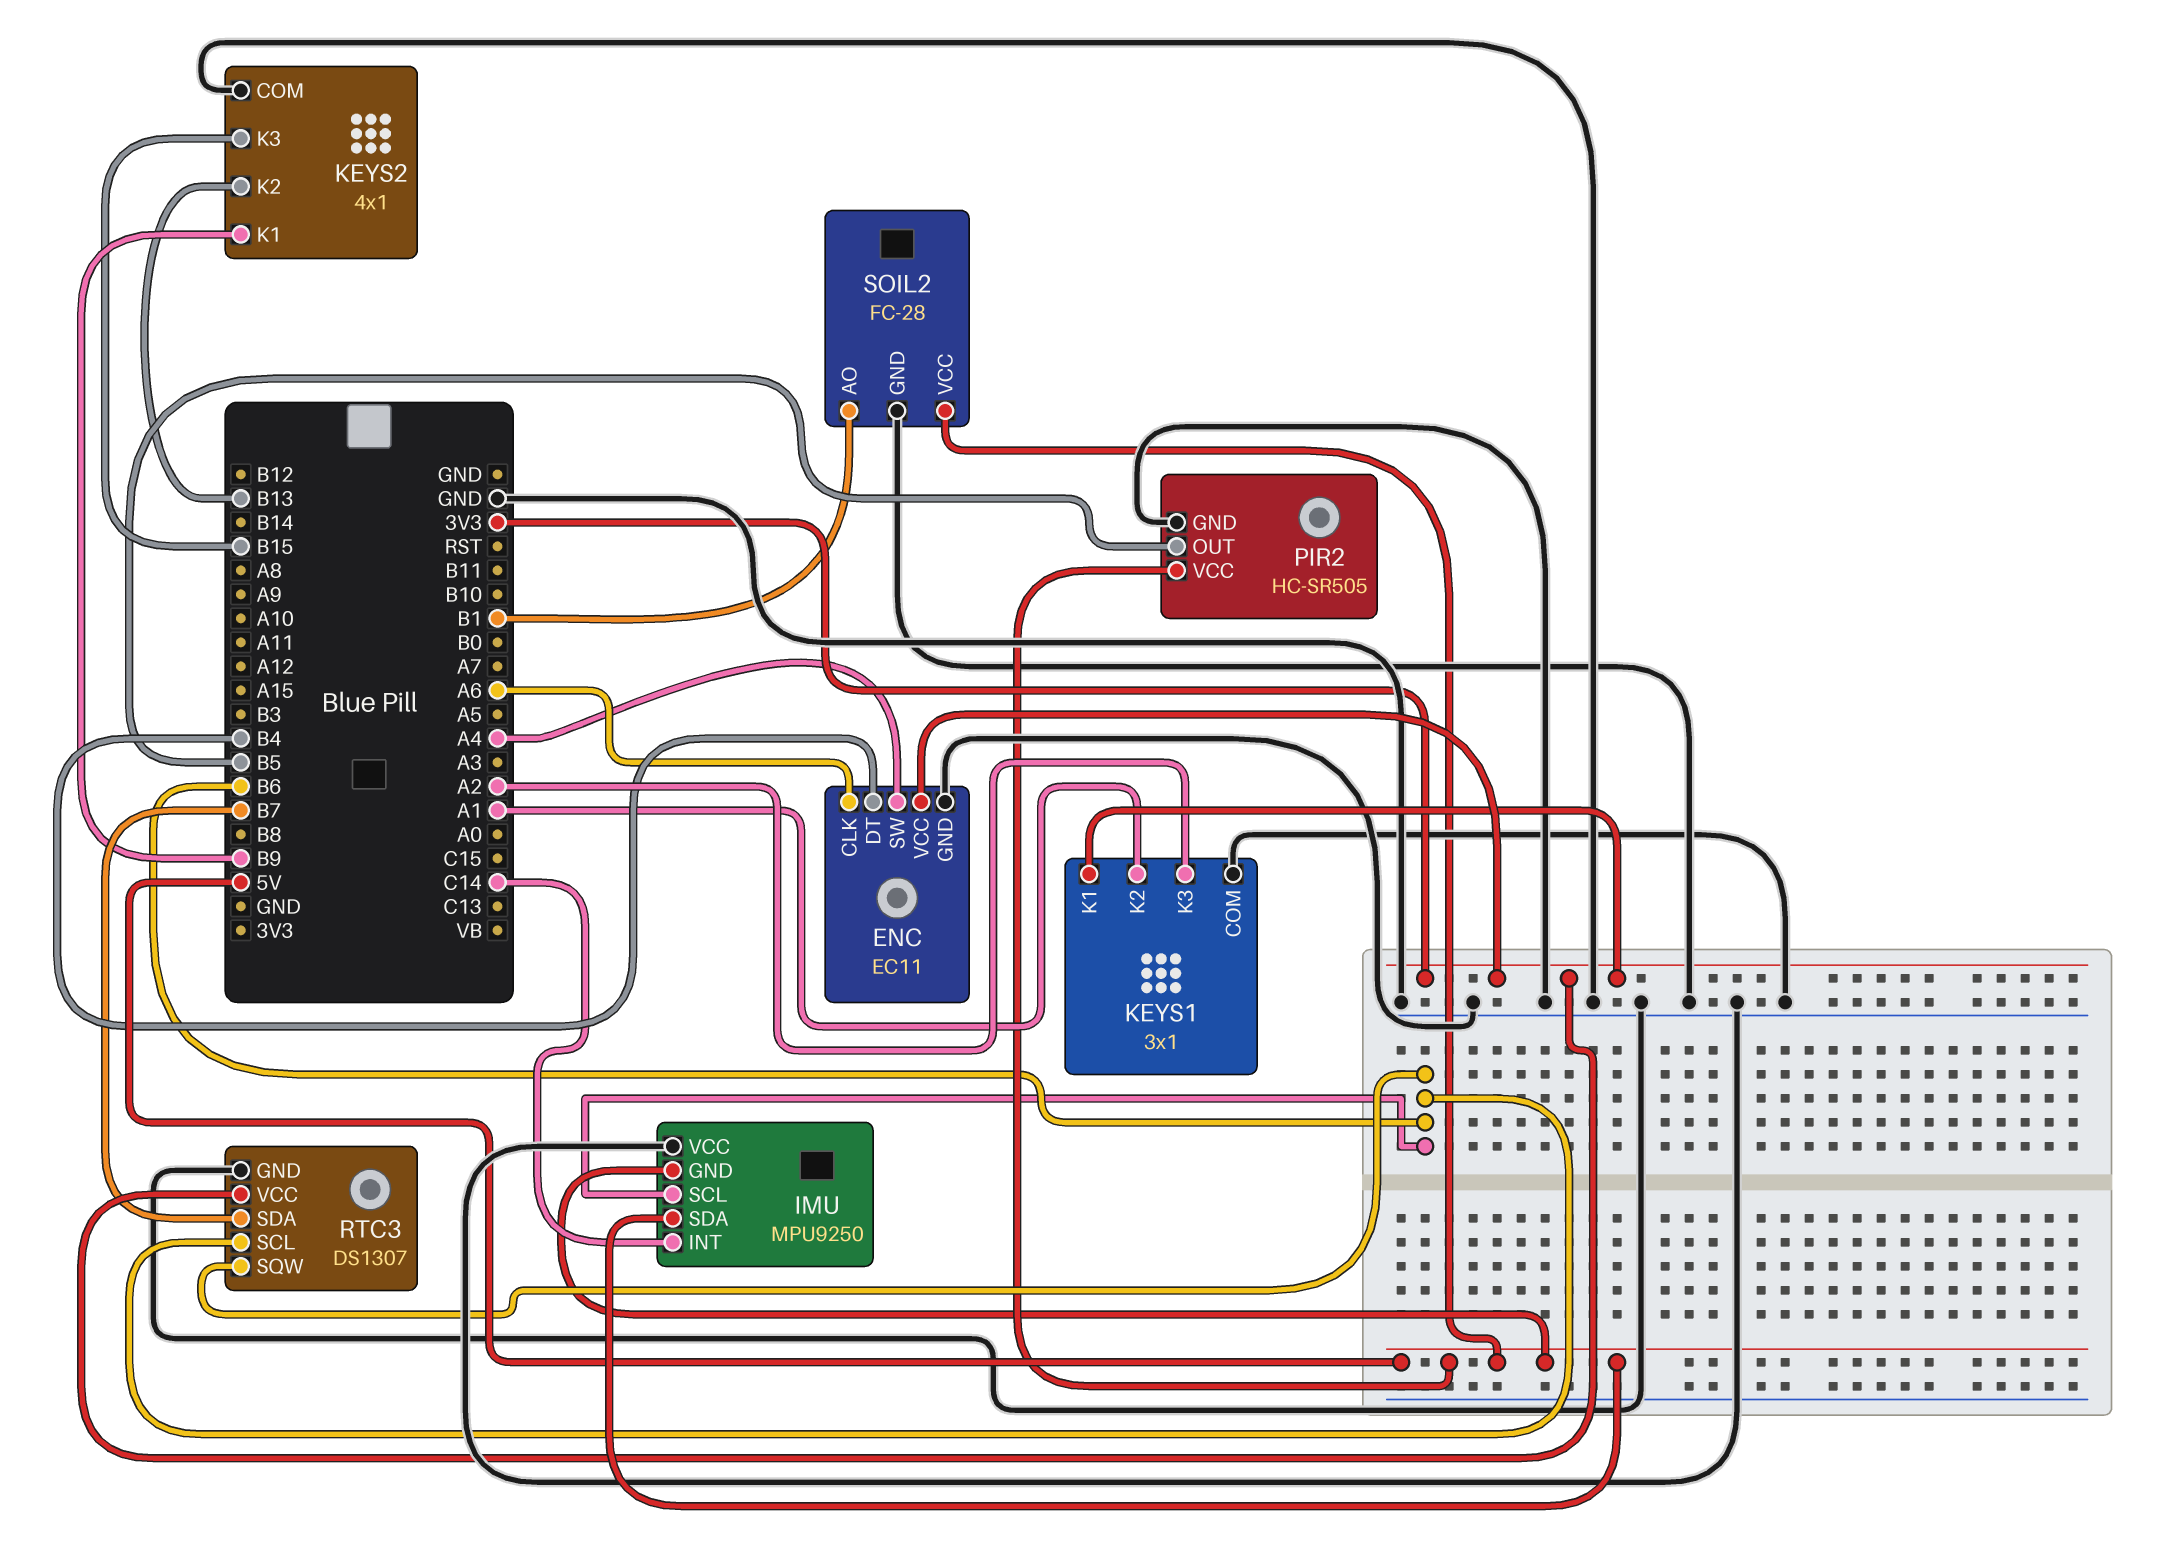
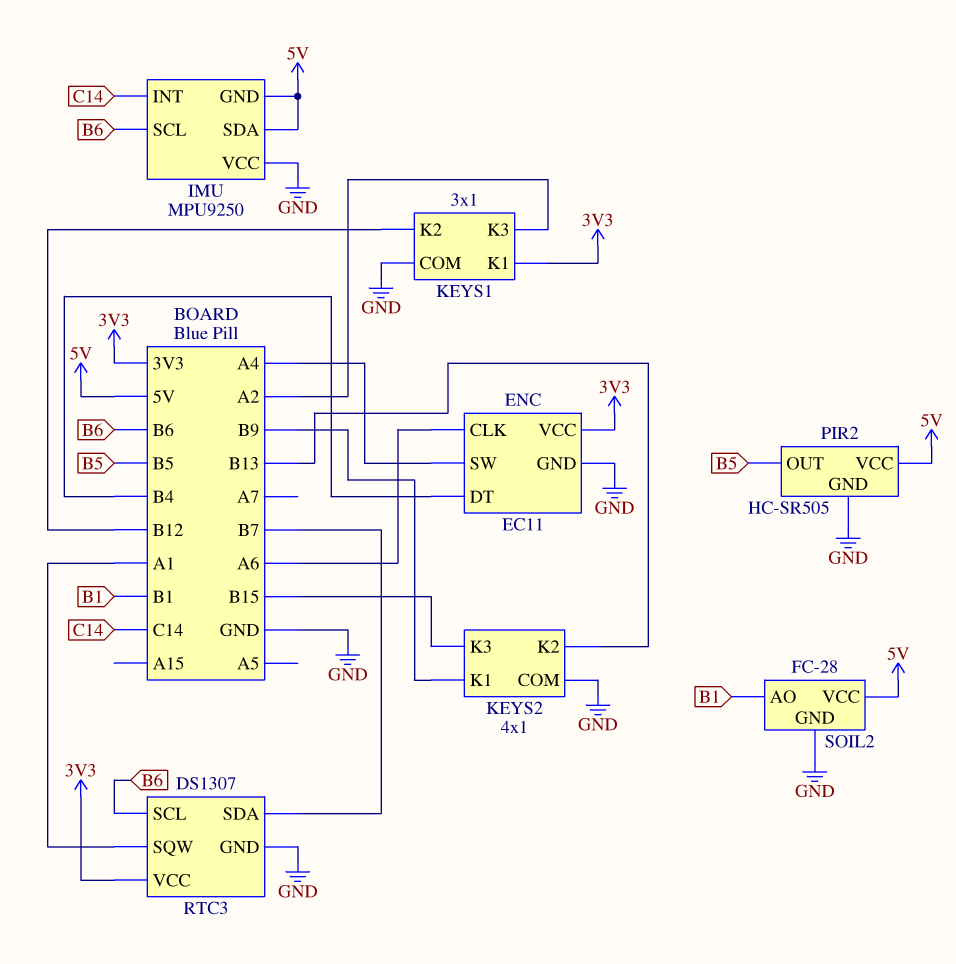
KEYS1 pin K2: A1 -> B12
RTC3 pin SQW: B6 -> A1

